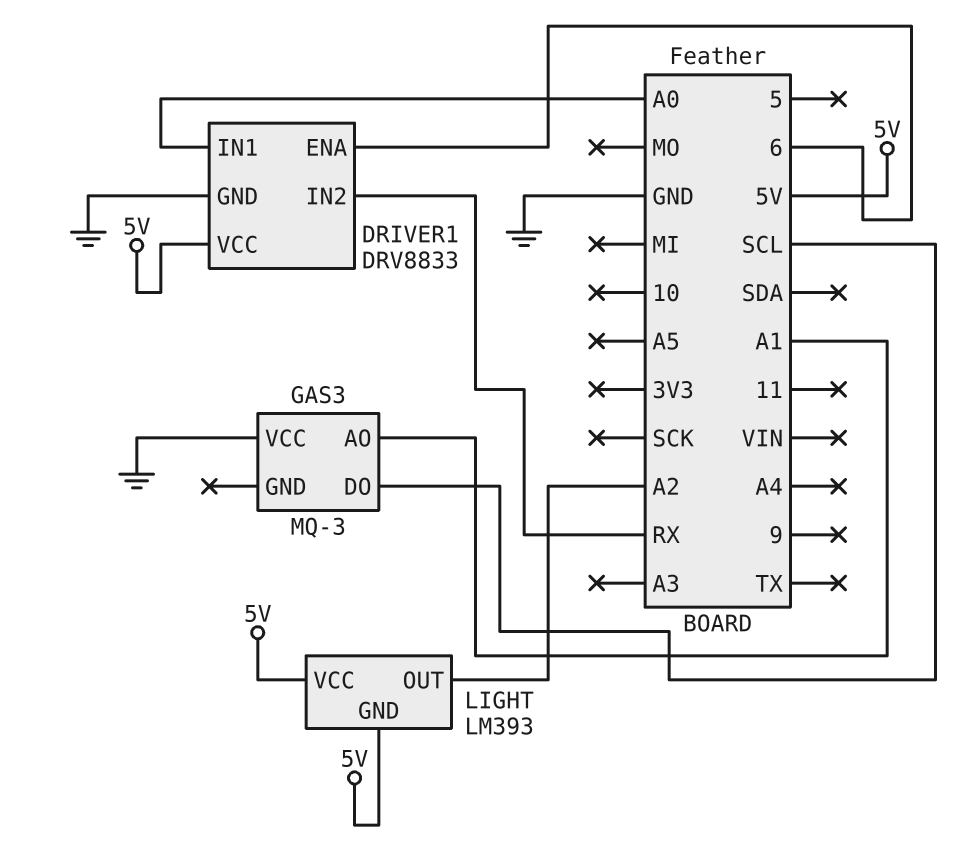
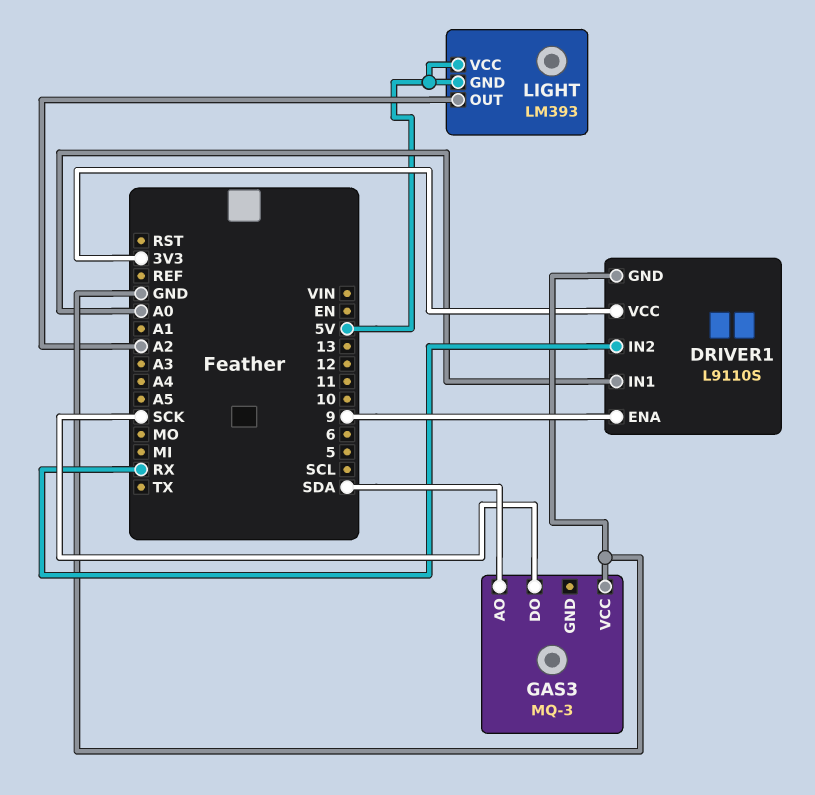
DRIVER1: DRV8833 -> L9110S
DRIVER1 pin ENA: 6 -> 9
DRIVER1 pin VCC: 5V -> 3V3
GAS3 pin AO: A1 -> SDA
GAS3 pin DO: SCL -> SCK

